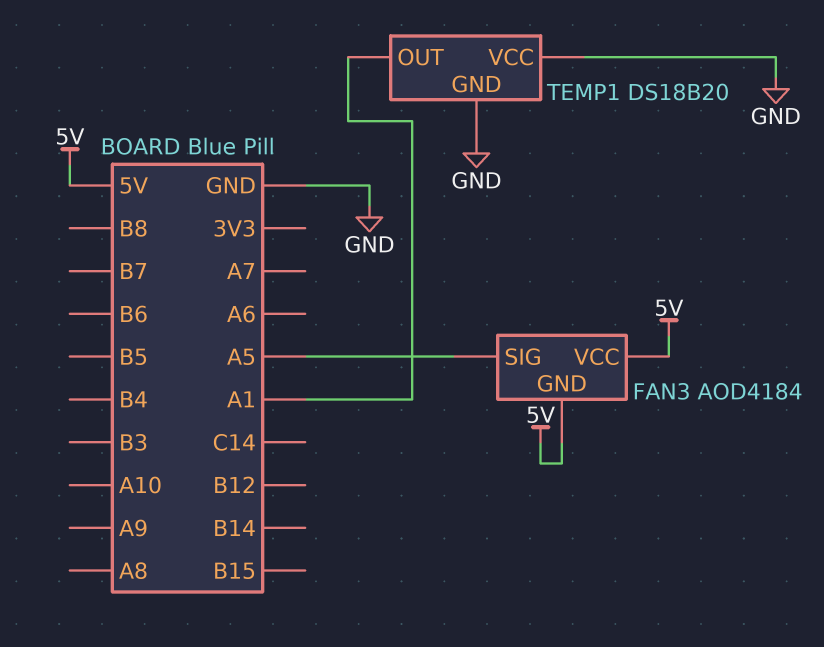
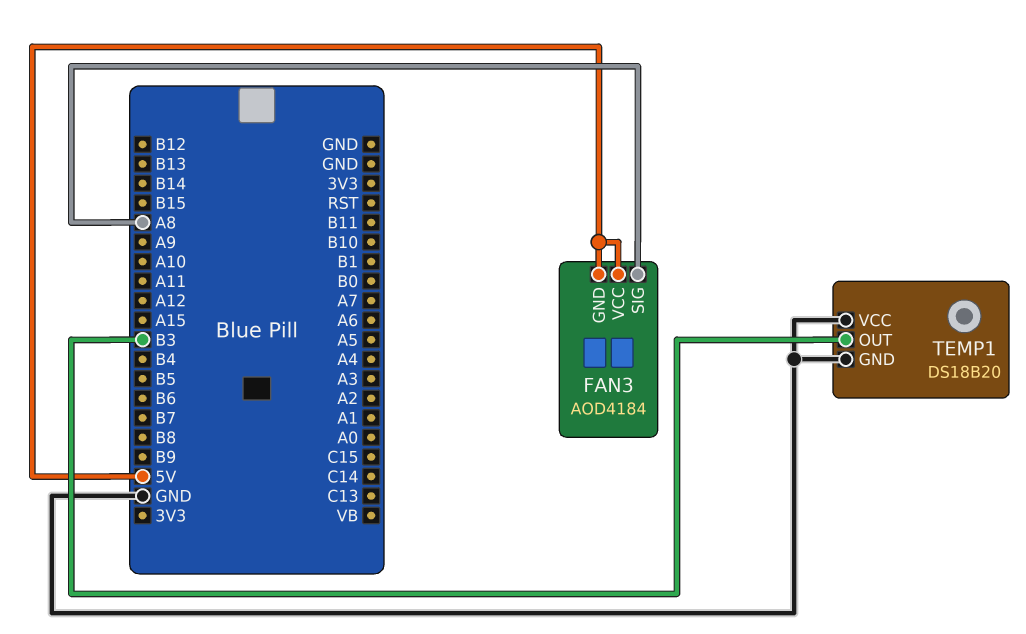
FAN3 pin SIG: A5 -> A8
TEMP1 pin OUT: A1 -> B3

